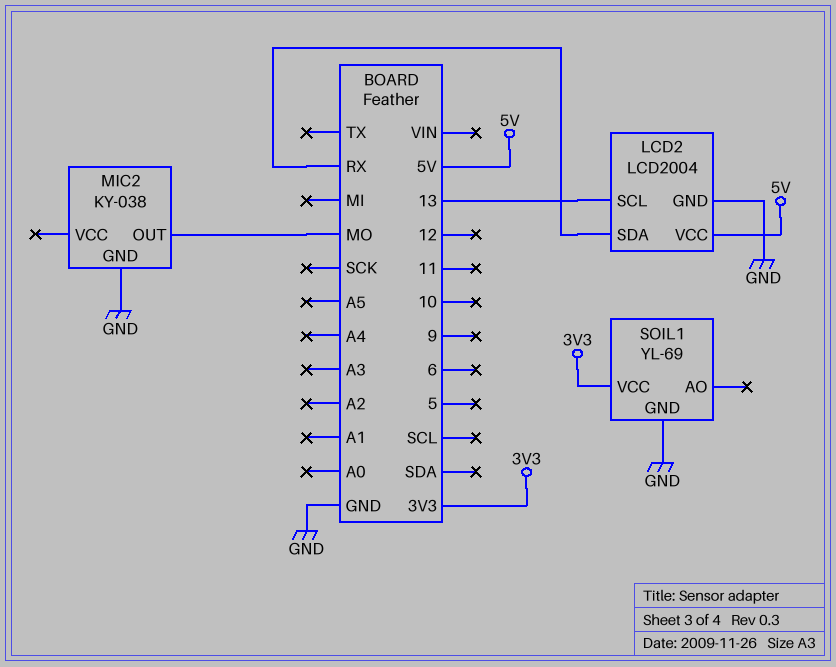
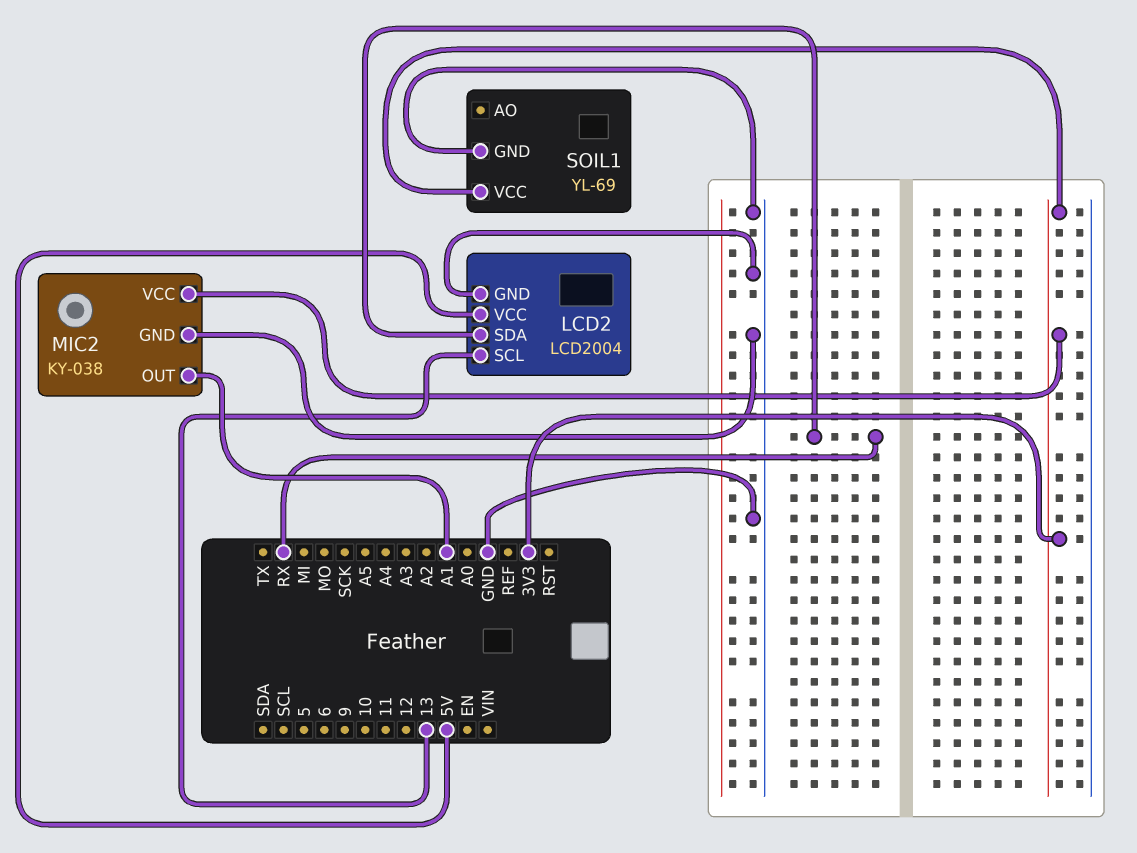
MIC2 pin OUT: MO -> A1
MIC2 pin VCC: none -> 3V3

